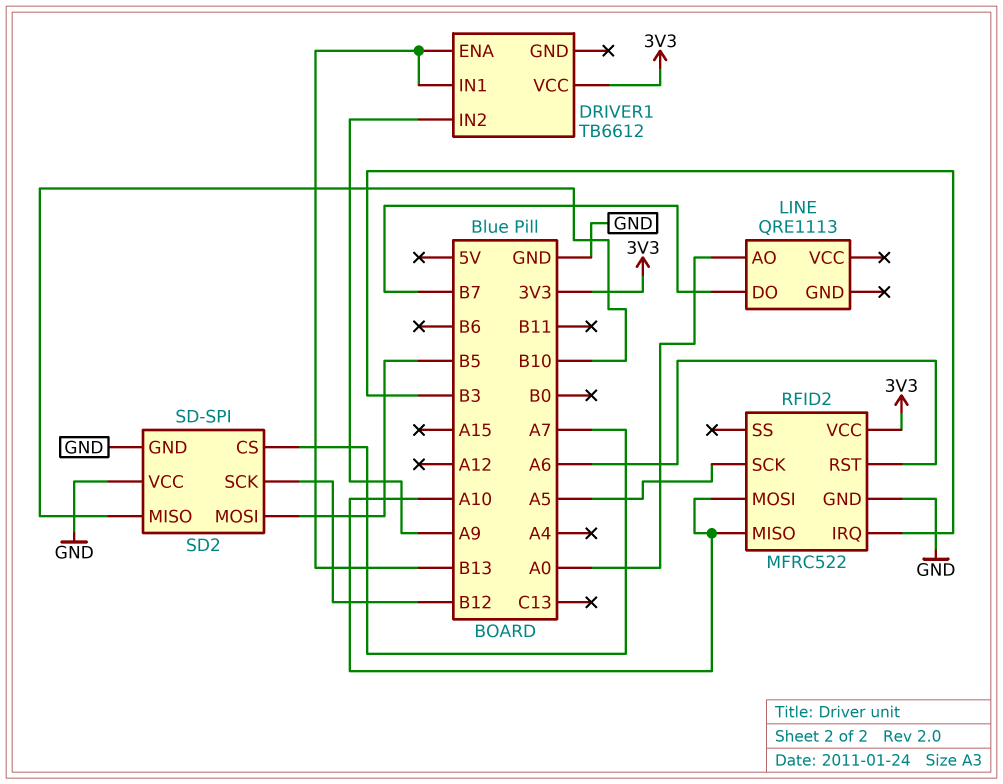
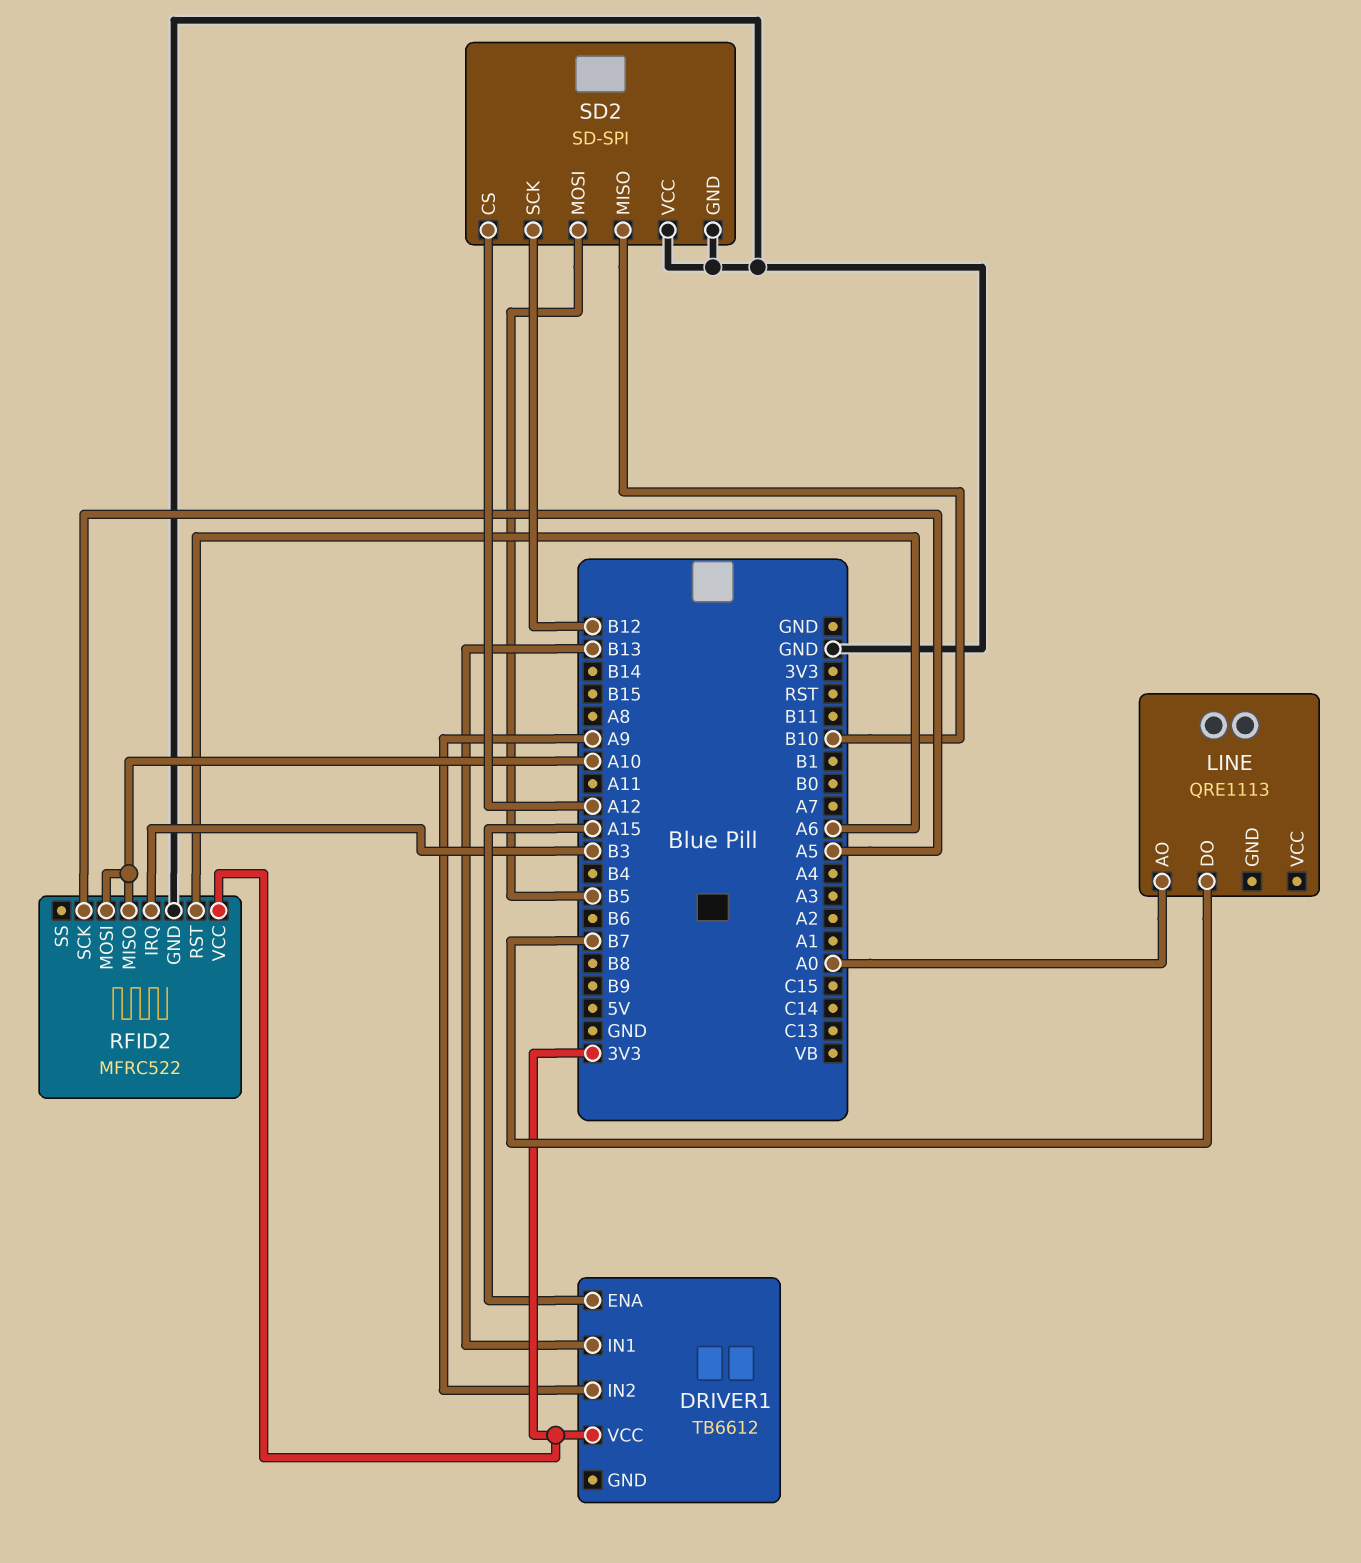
DRIVER1 pin ENA: B13 -> A15
SD2 pin CS: A7 -> A12

